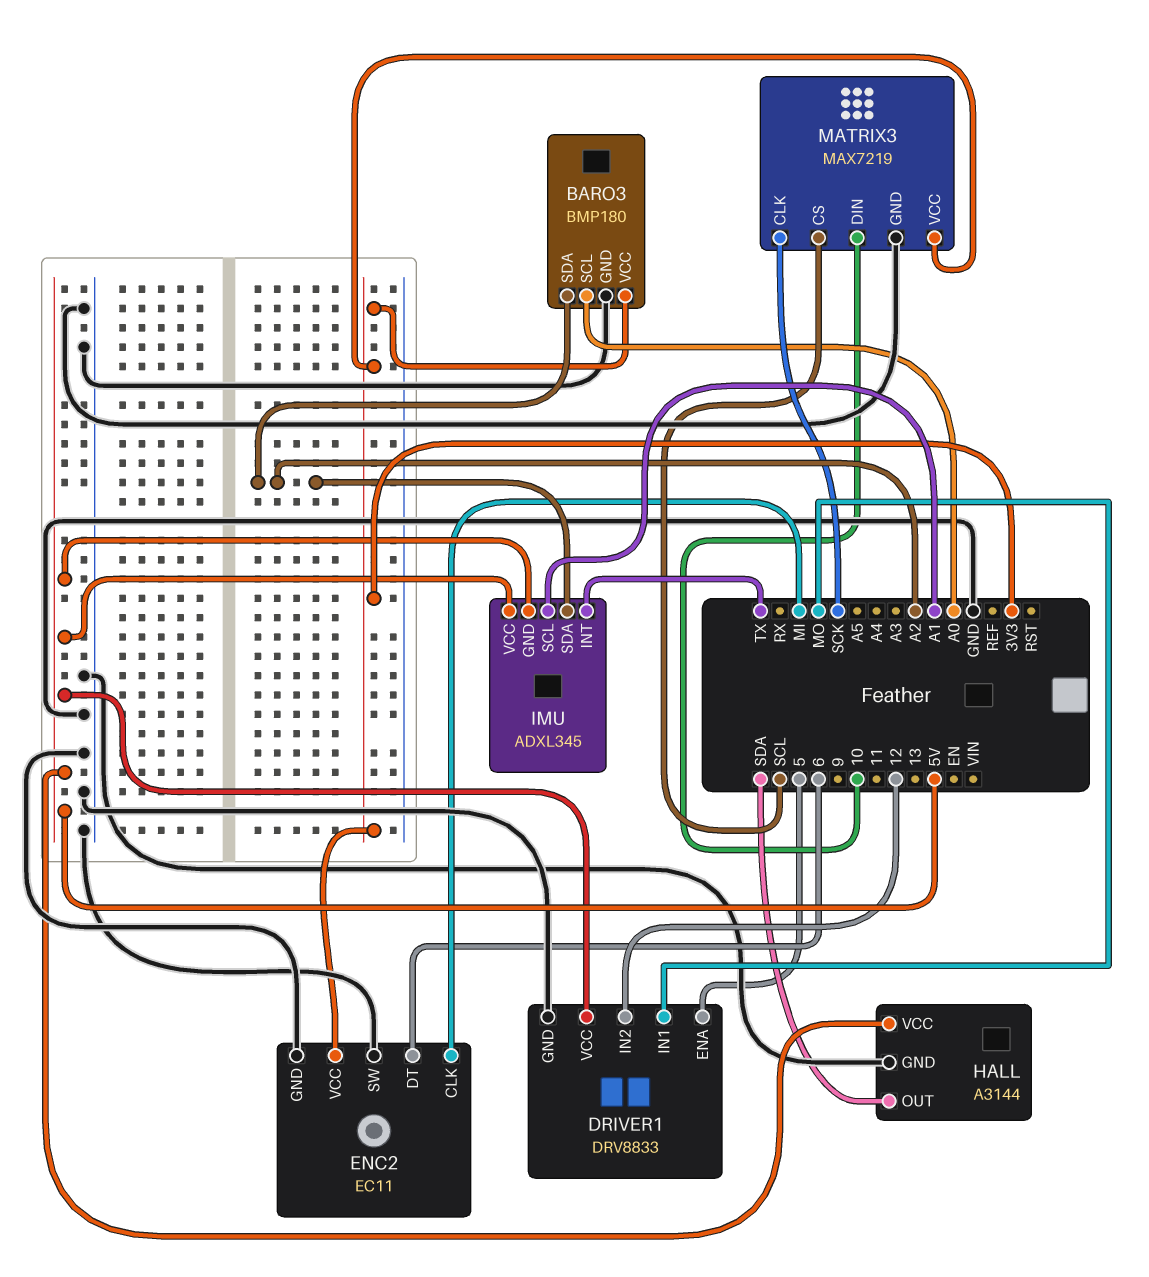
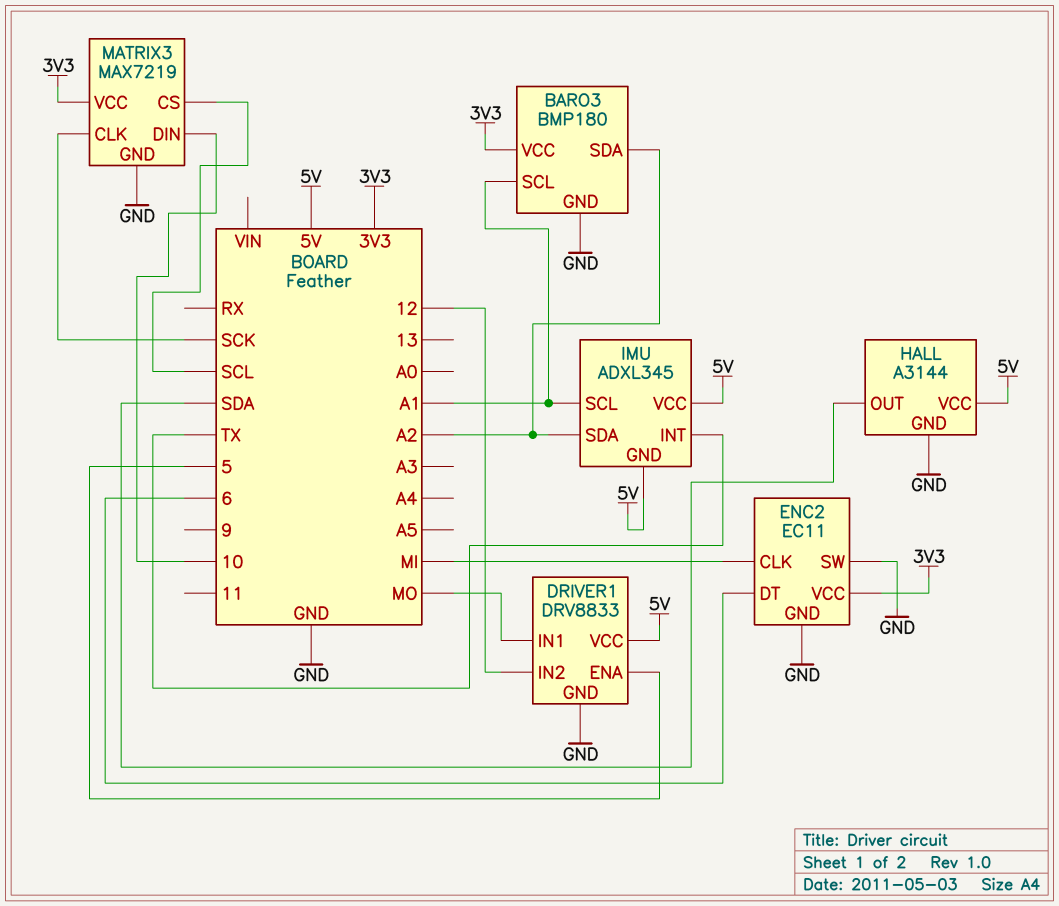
BARO3 pin SCL: A0 -> A1

